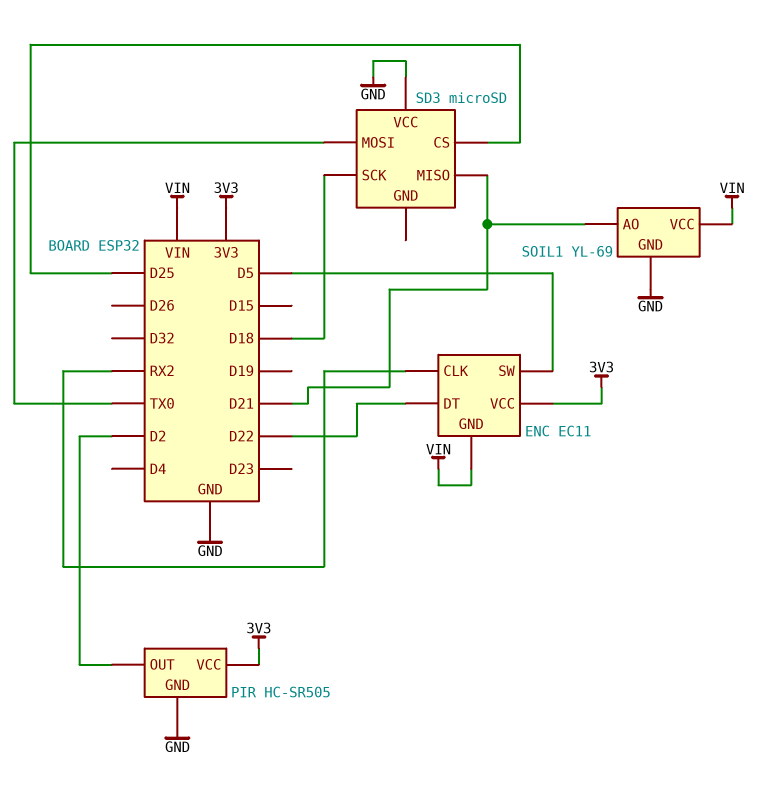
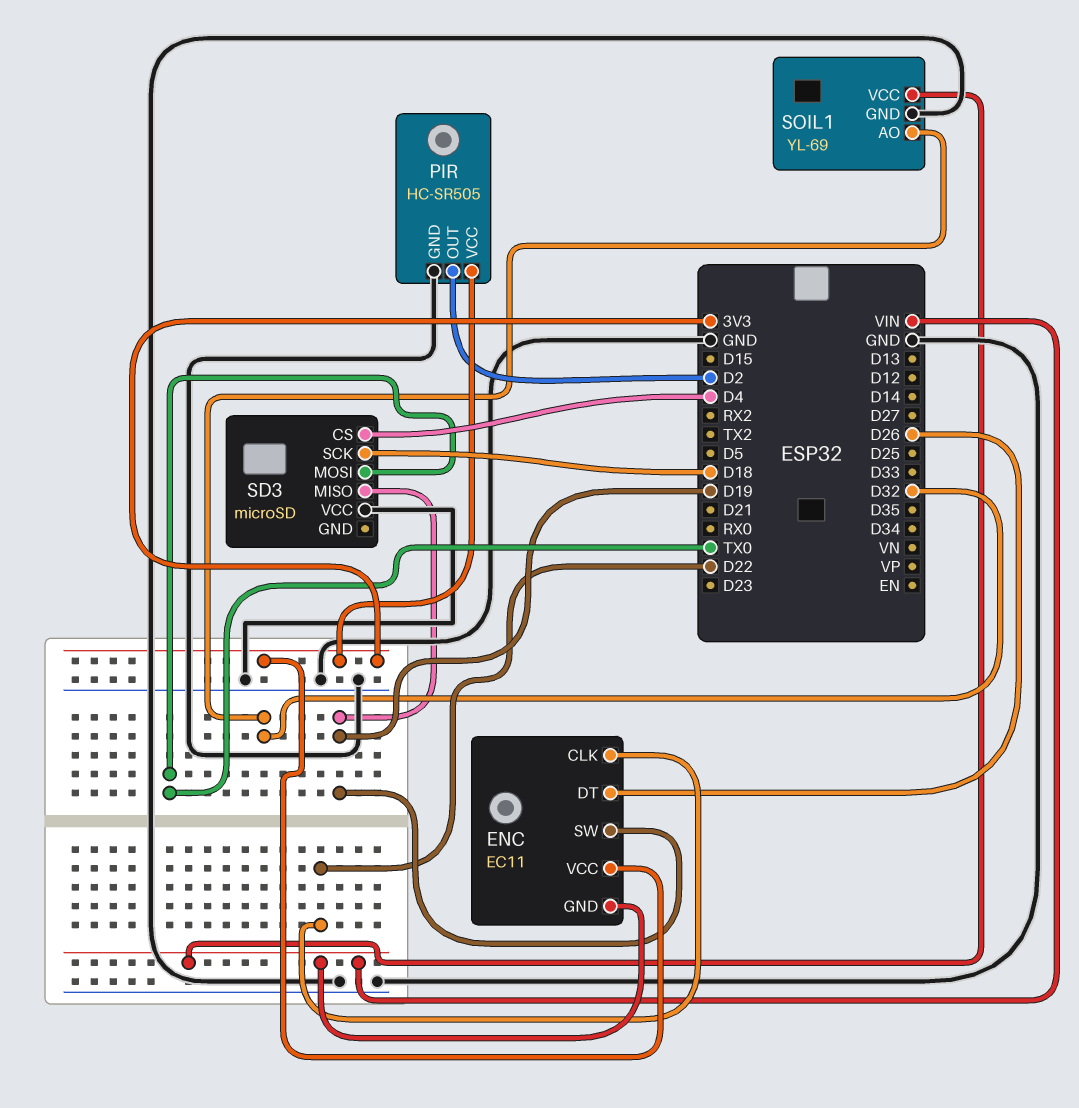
ENC pin CLK: RX2 -> D22
ENC pin DT: D22 -> D26
ENC pin SW: D5 -> D19
SD3 pin CS: D25 -> D4
SD3 pin MISO: D21 -> D19
SOIL1 pin AO: D21 -> D32

